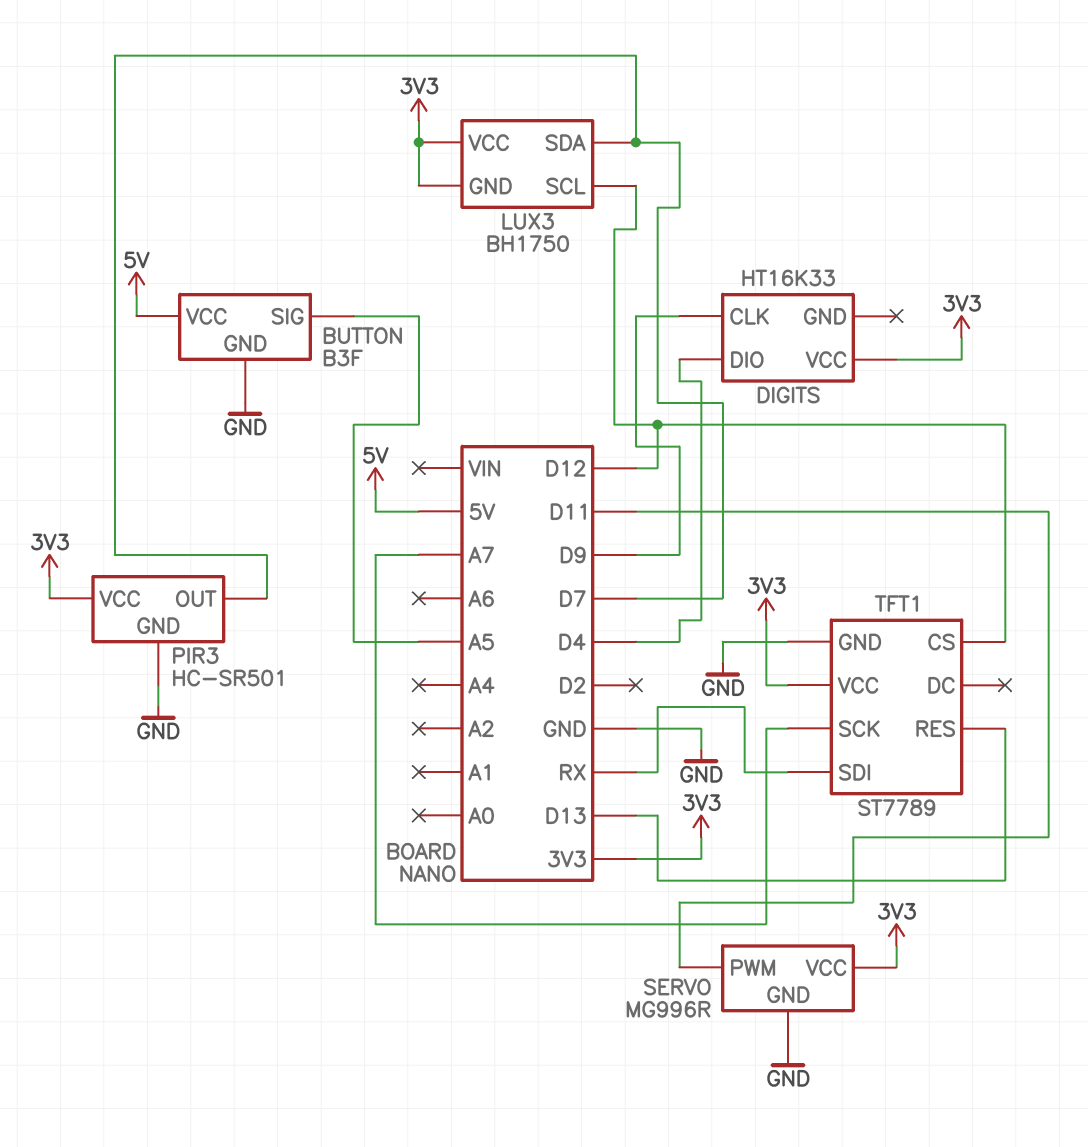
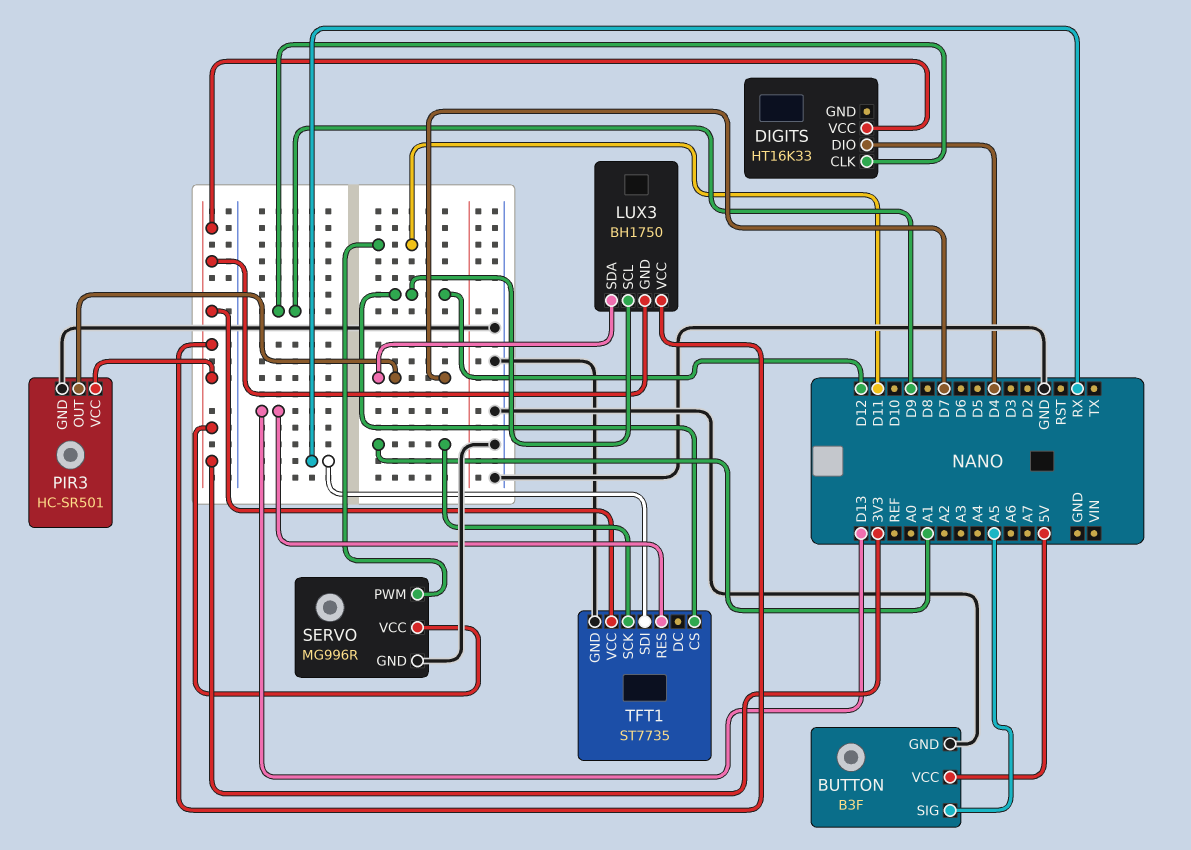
TFT1: ST7789 -> ST7735
TFT1 pin SCK: A7 -> A1

